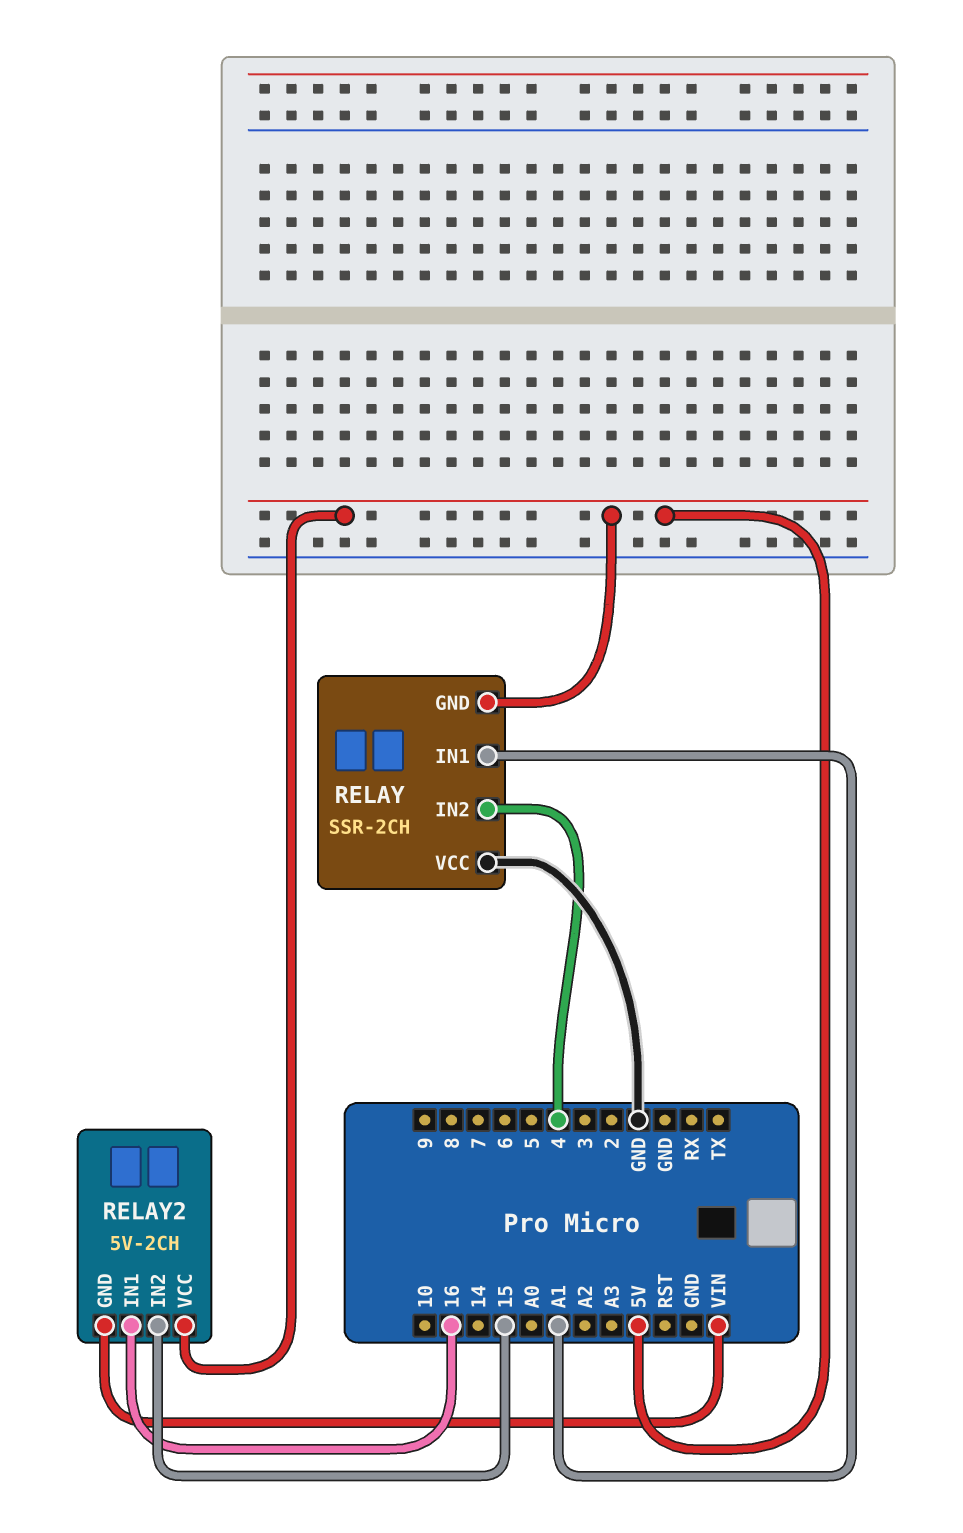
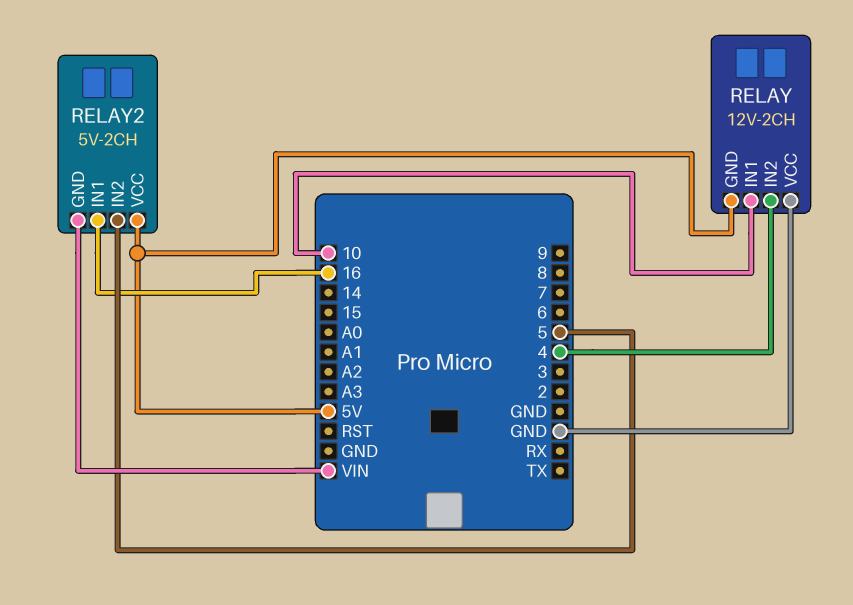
RELAY: SSR-2CH -> 12V-2CH
RELAY pin IN1: A1 -> 10
RELAY2 pin IN2: 15 -> 5

